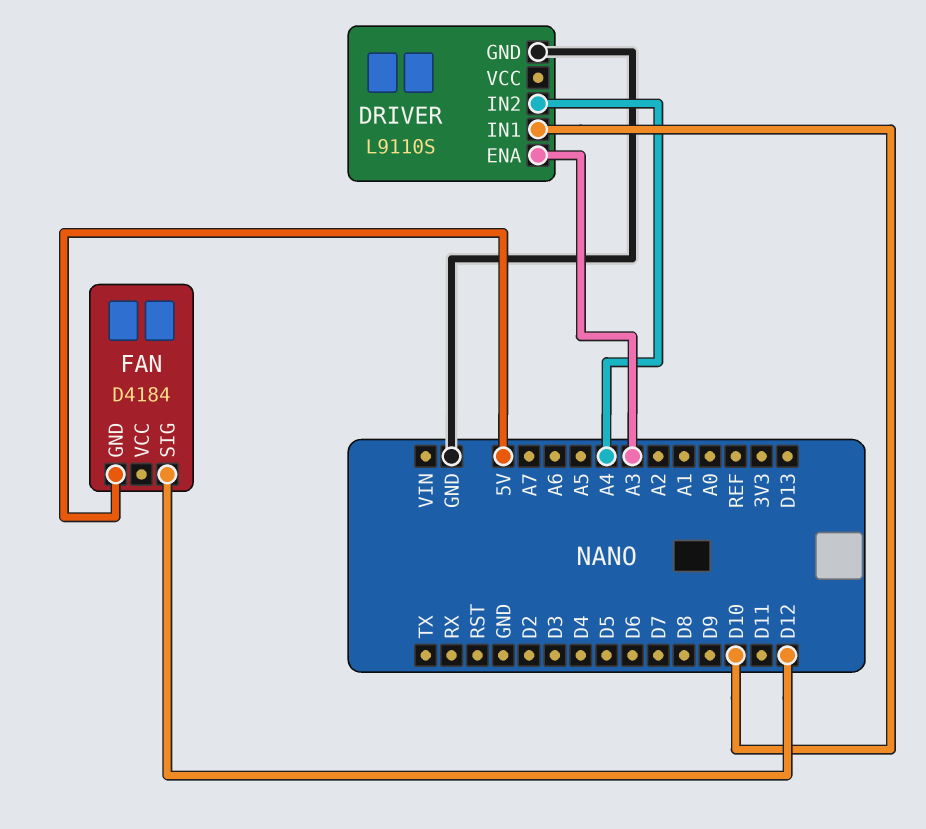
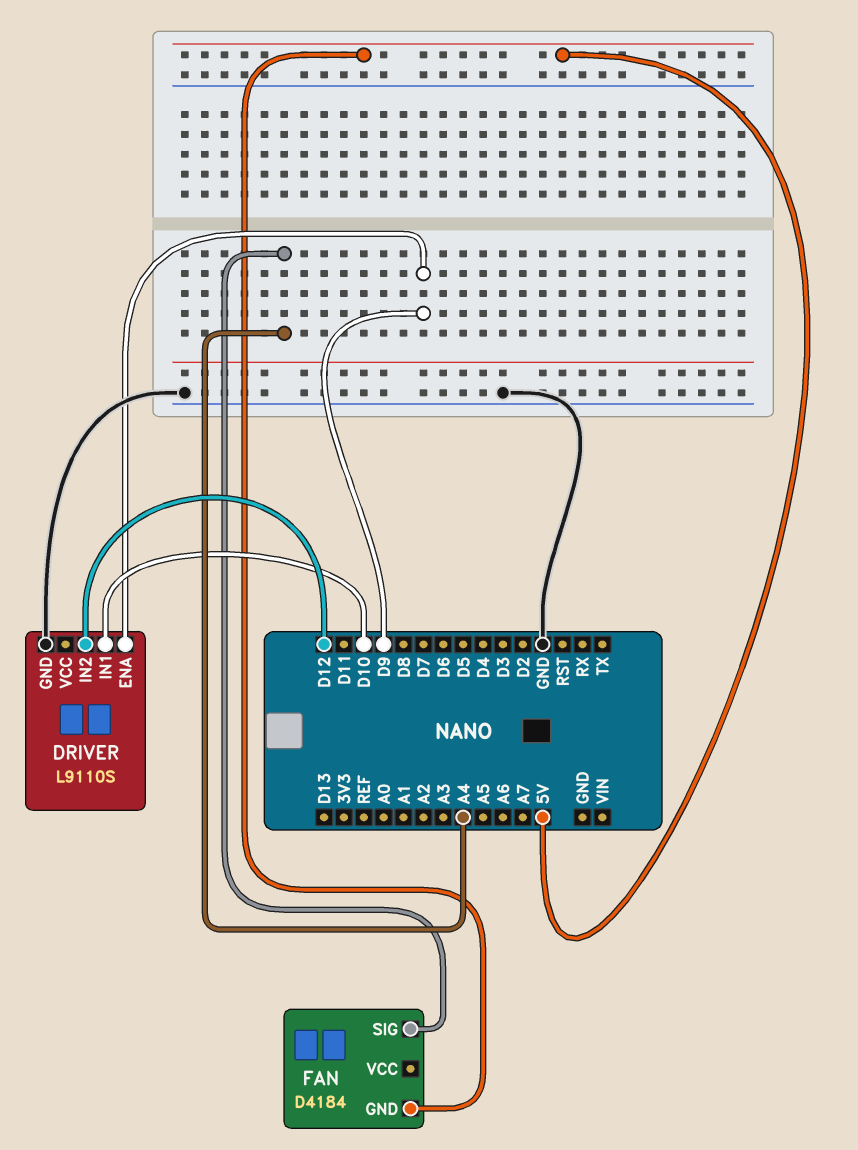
DRIVER pin ENA: A3 -> D9
DRIVER pin IN2: A4 -> D12
FAN pin SIG: D12 -> A4

